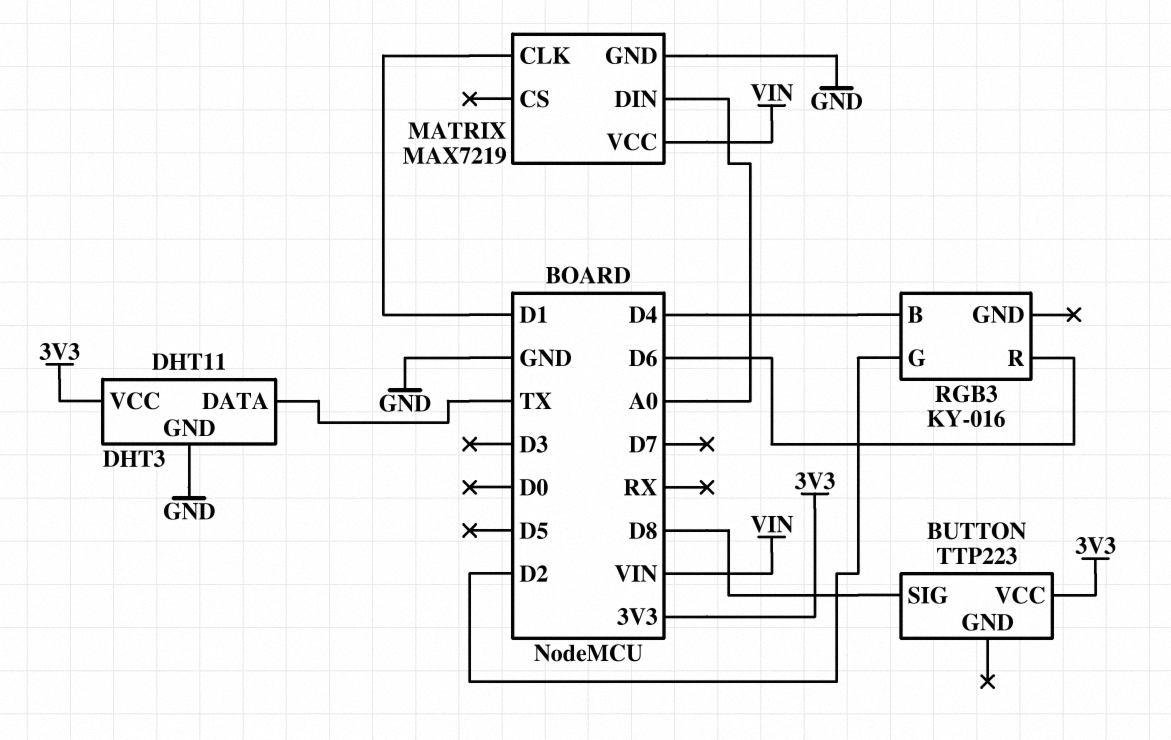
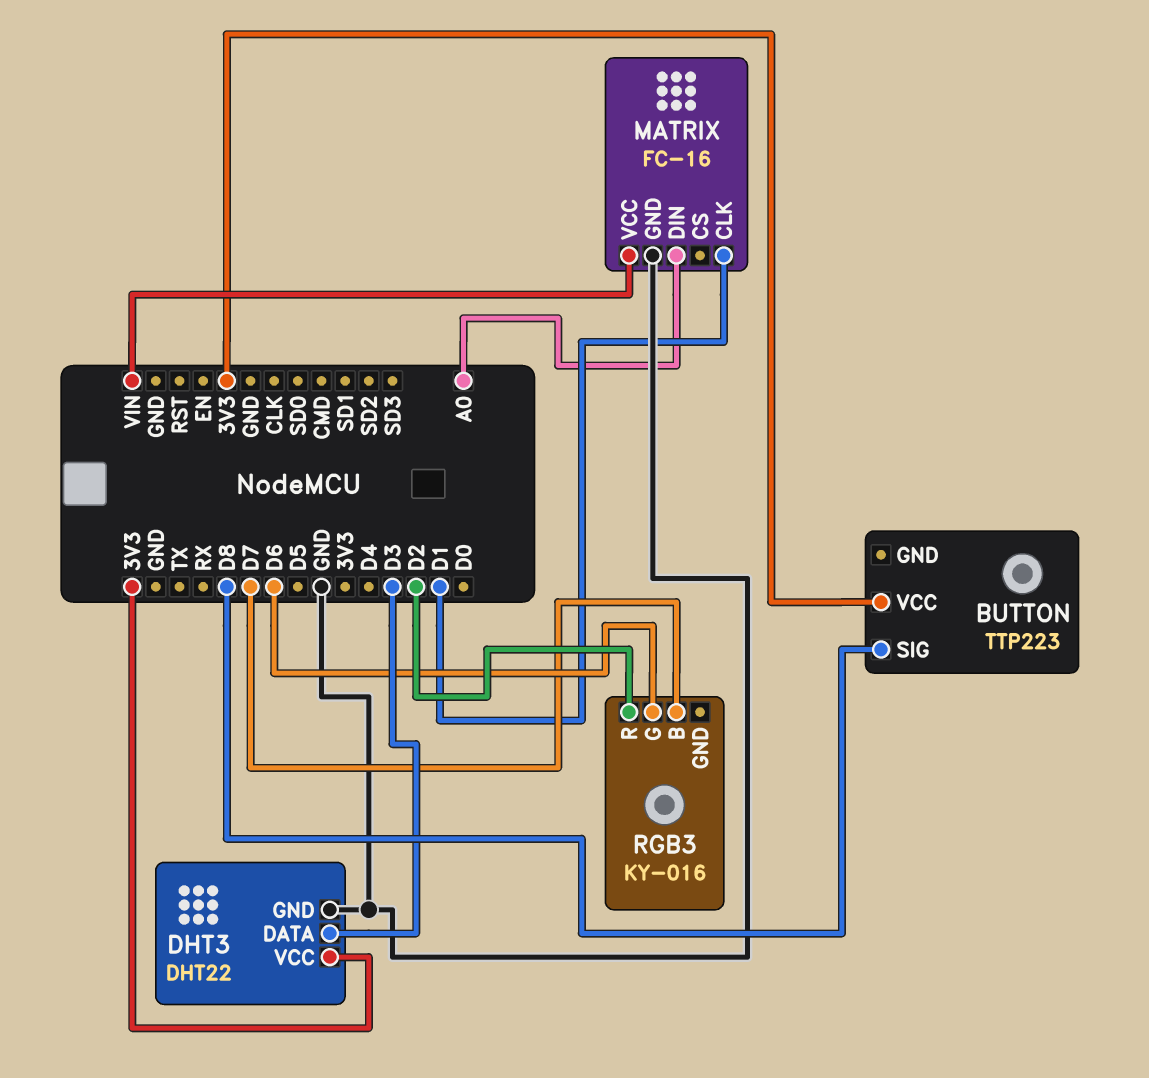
DHT3: DHT11 -> DHT22
DHT3 pin DATA: TX -> D3
MATRIX: MAX7219 -> FC-16
RGB3 pin B: D4 -> D7
RGB3 pin G: D2 -> D6
RGB3 pin R: D6 -> D2

